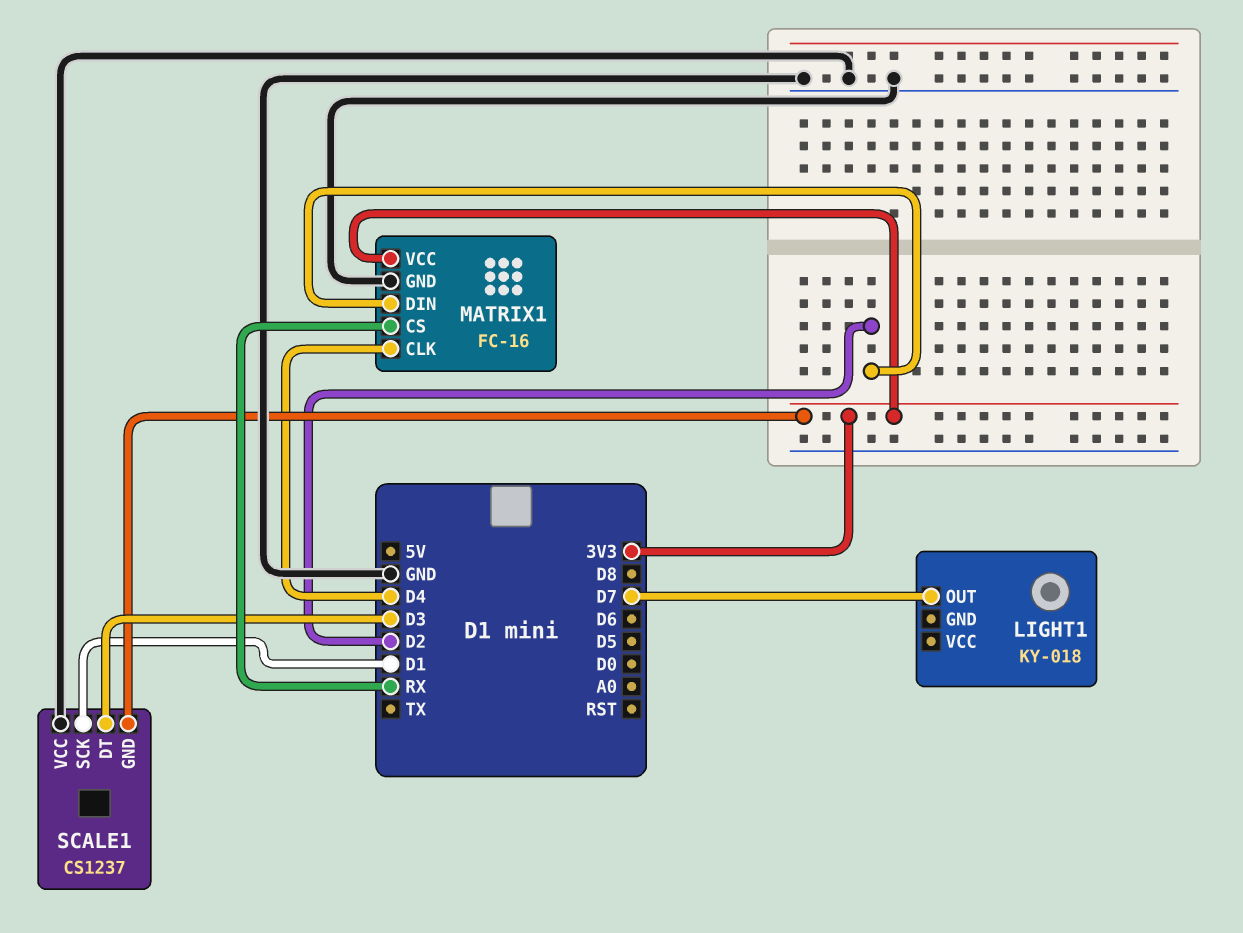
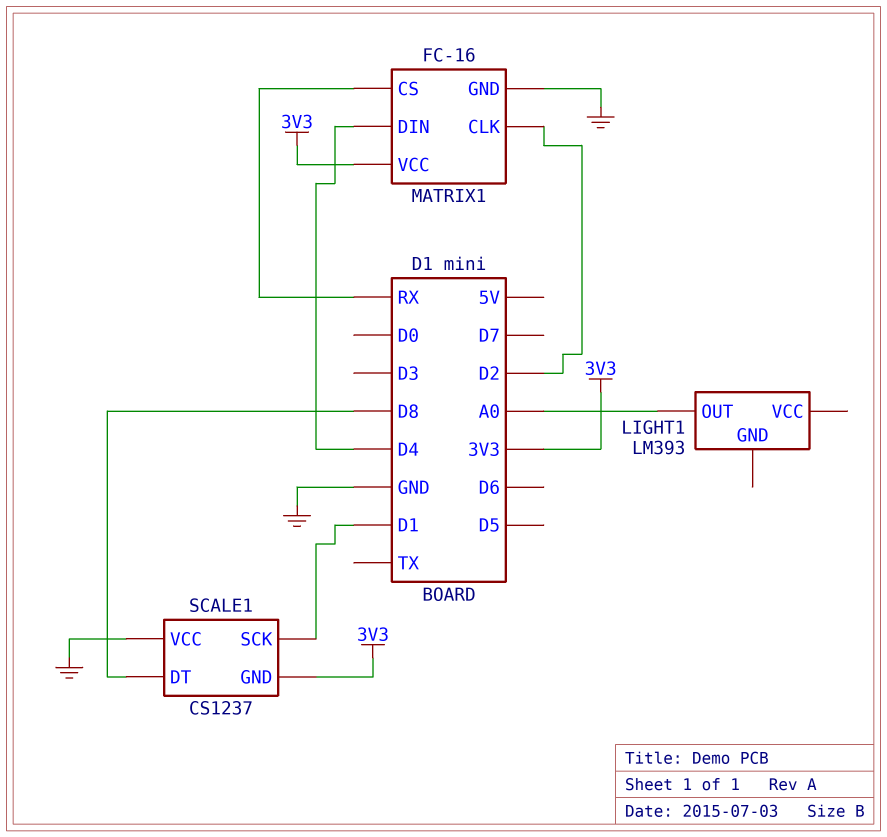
LIGHT1: KY-018 -> LM393
LIGHT1 pin OUT: D7 -> A0
MATRIX1 pin CLK: D4 -> D2
MATRIX1 pin DIN: D2 -> D4
SCALE1 pin DT: D3 -> D8

